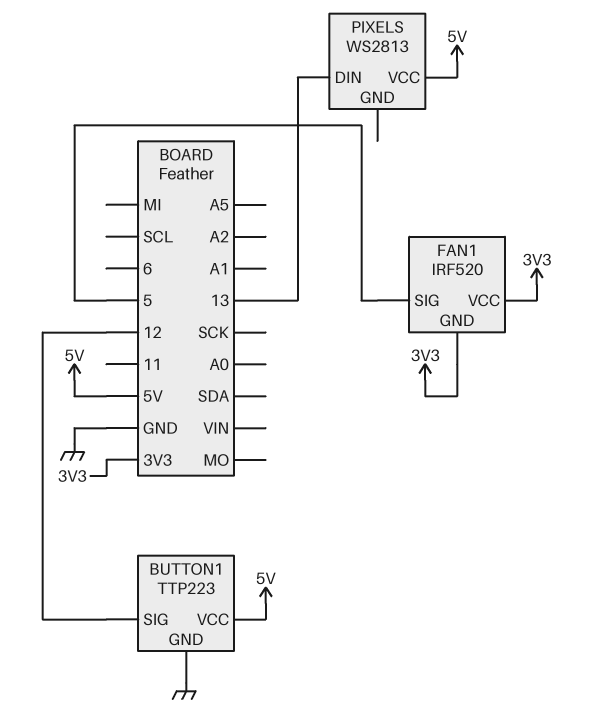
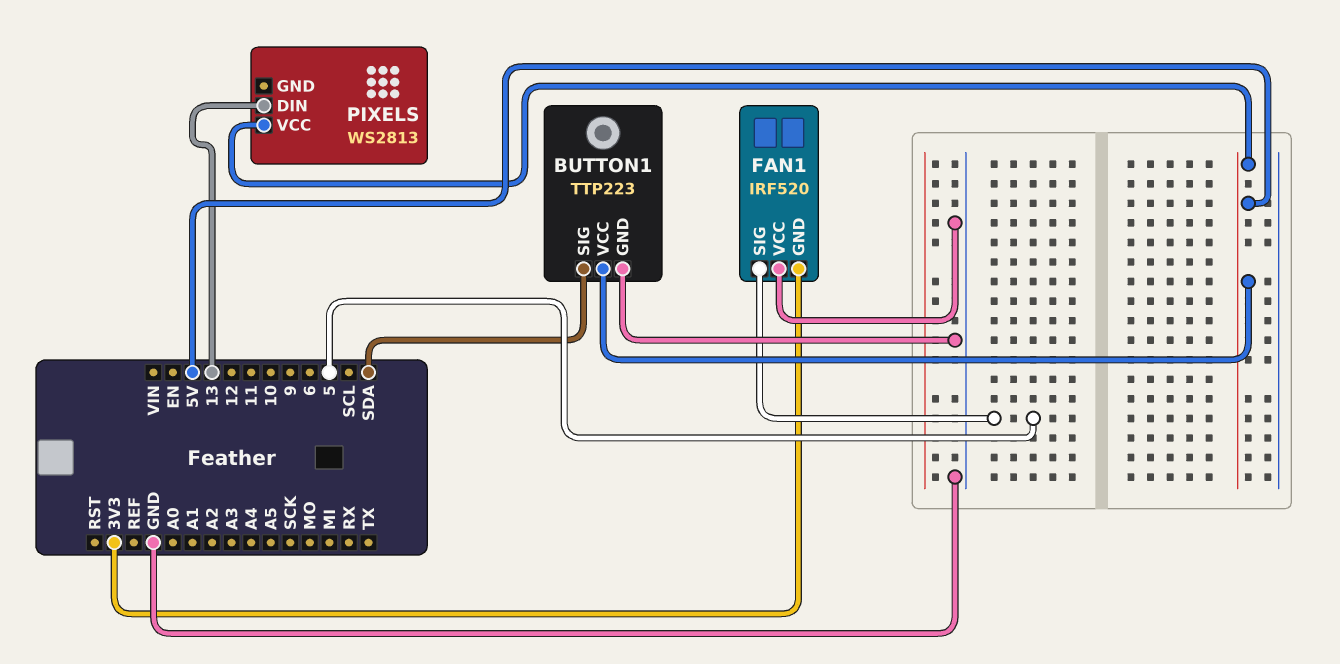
BUTTON1 pin SIG: 12 -> SDA
FAN1 pin VCC: 3V3 -> GND

